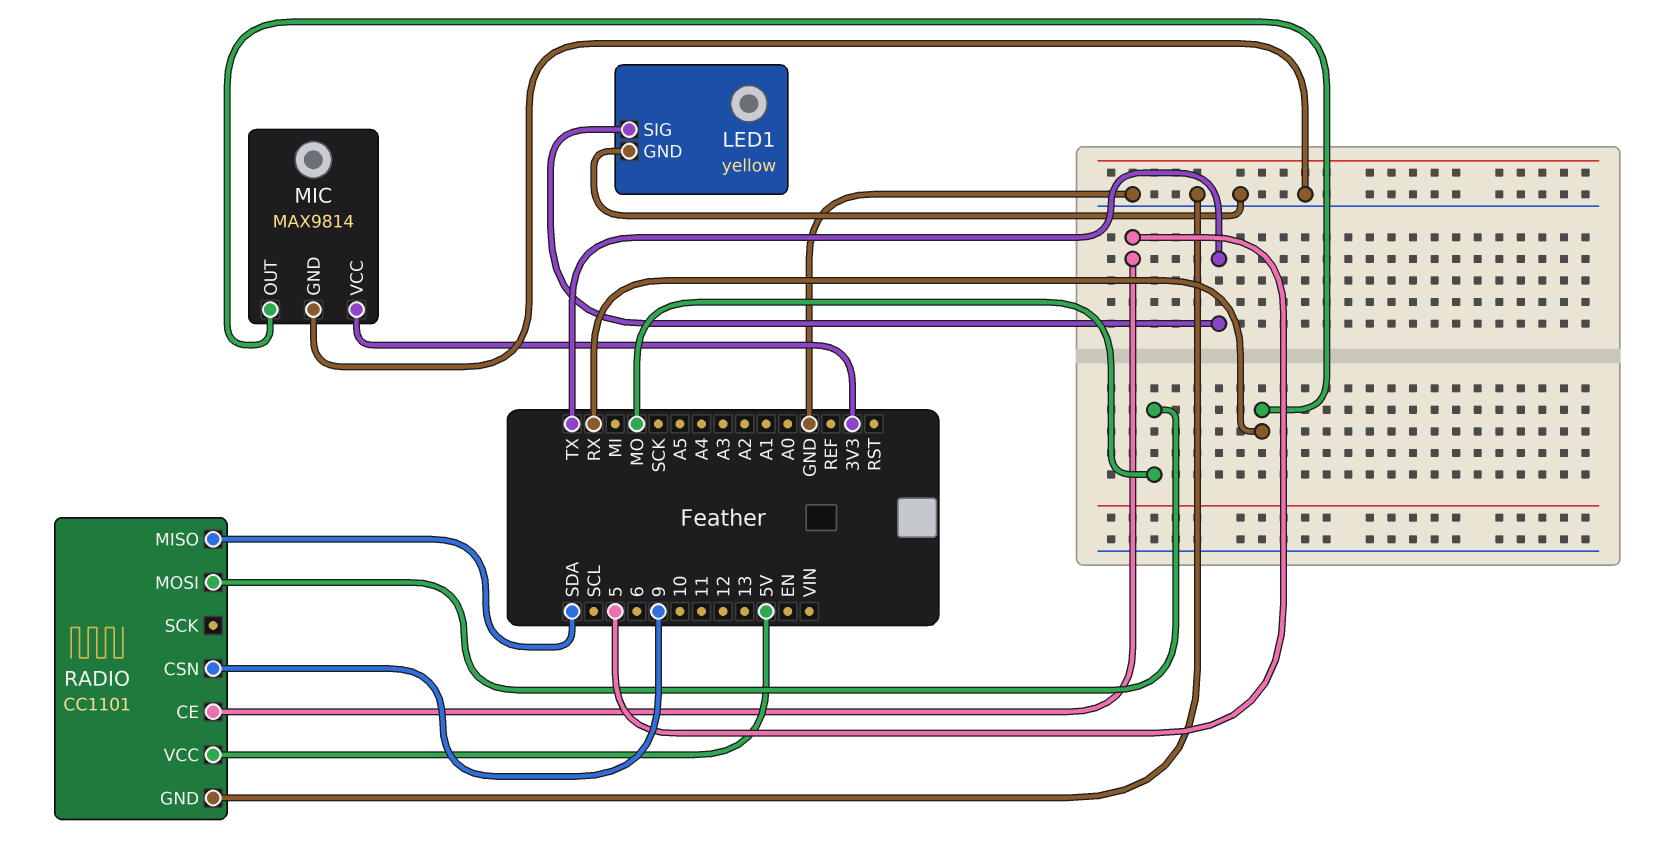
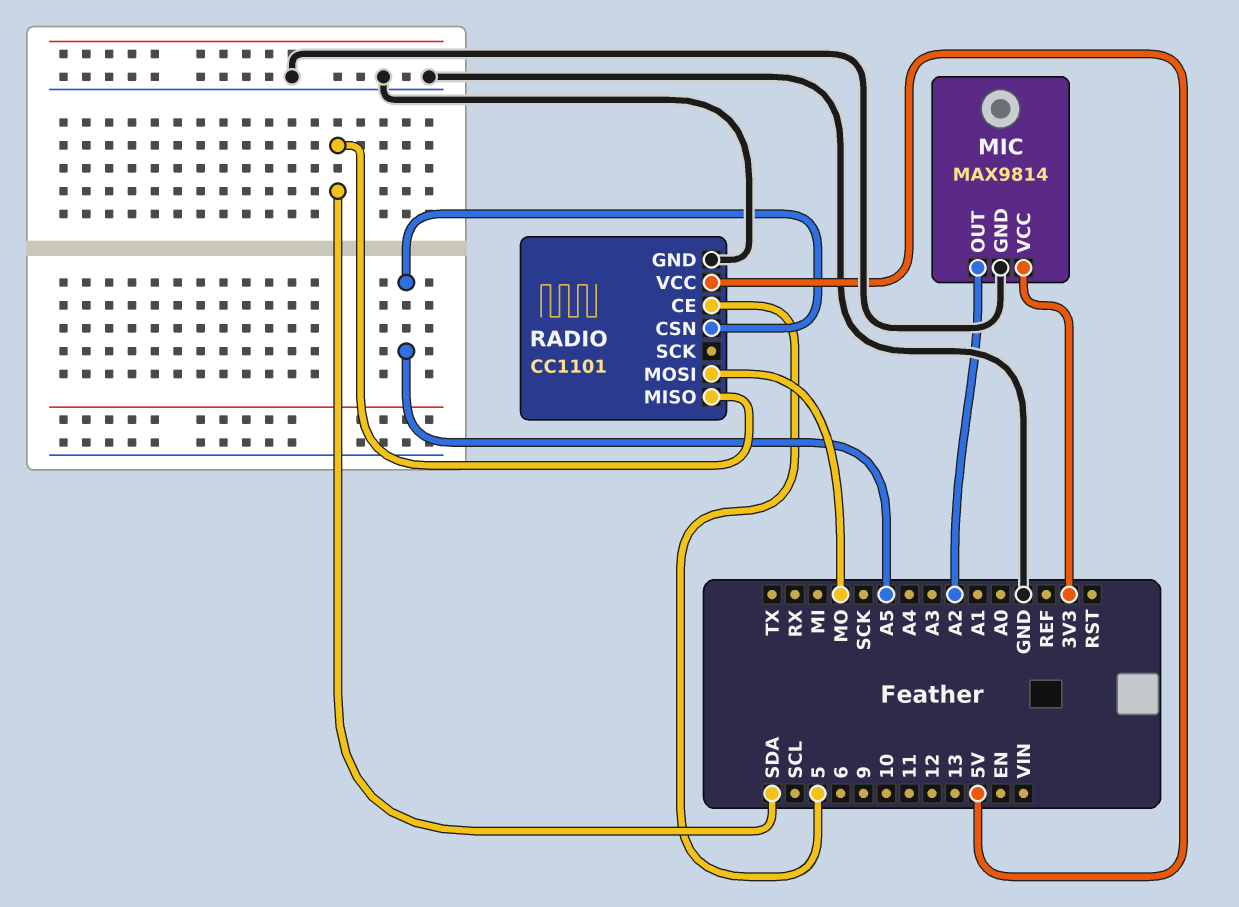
LED1: yellow -> none
LED1 pin GND: GND -> none
LED1 pin SIG: TX -> none
MIC pin OUT: RX -> A2
RADIO pin CSN: 9 -> A5

